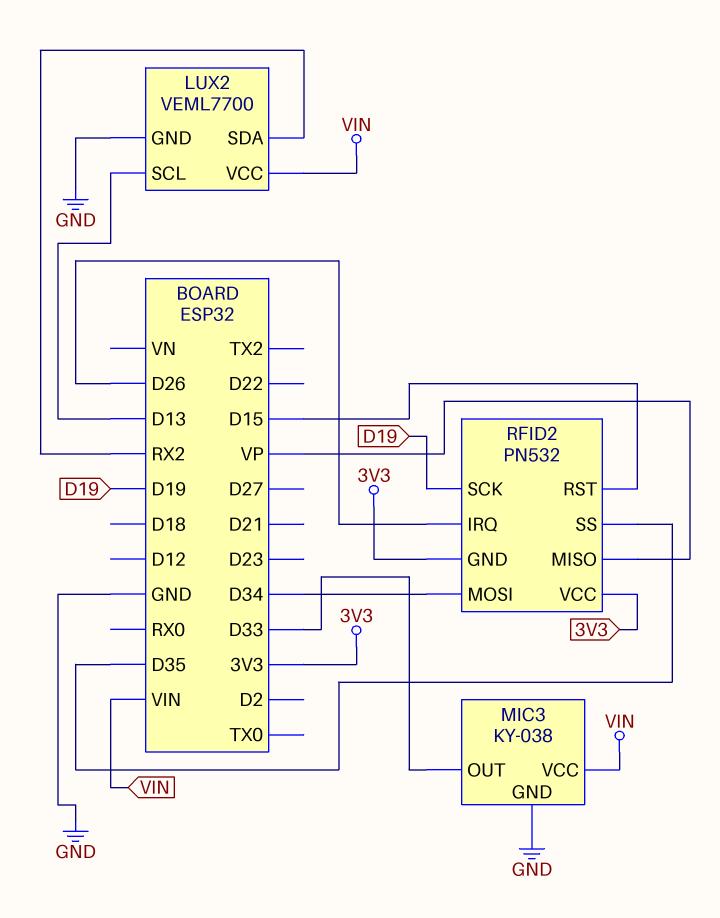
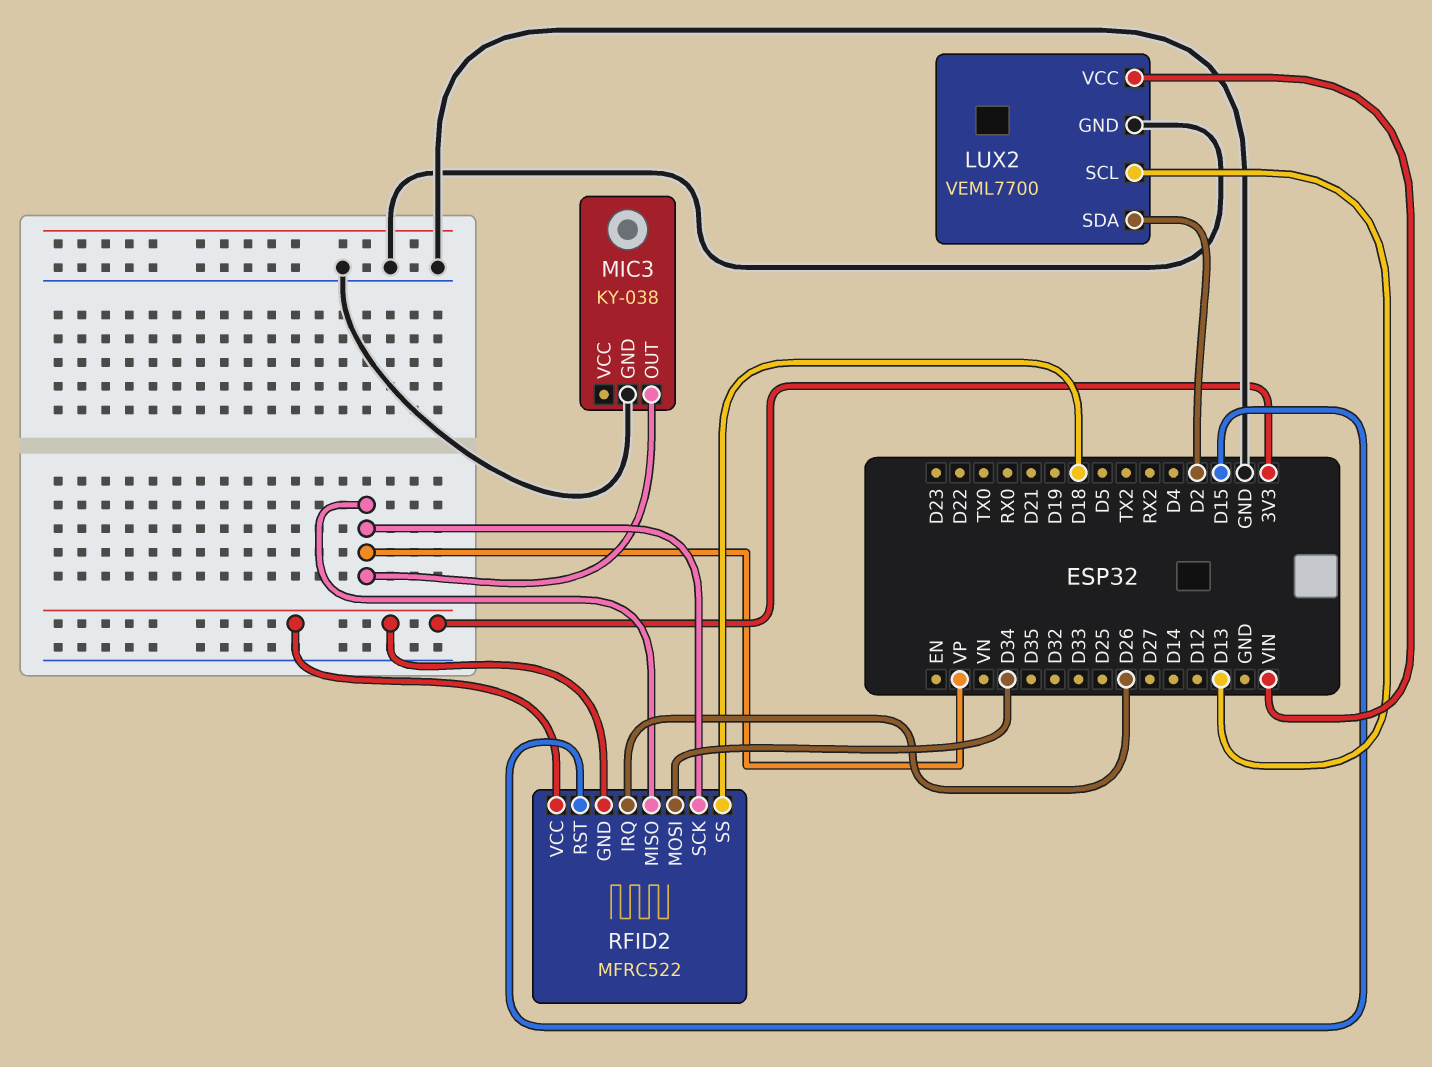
LUX2 pin SDA: RX2 -> D2
MIC3 pin OUT: D33 -> VP
MIC3 pin VCC: VIN -> none
RFID2: PN532 -> MFRC522
RFID2 pin SCK: D19 -> VP
RFID2 pin SS: D35 -> D18

